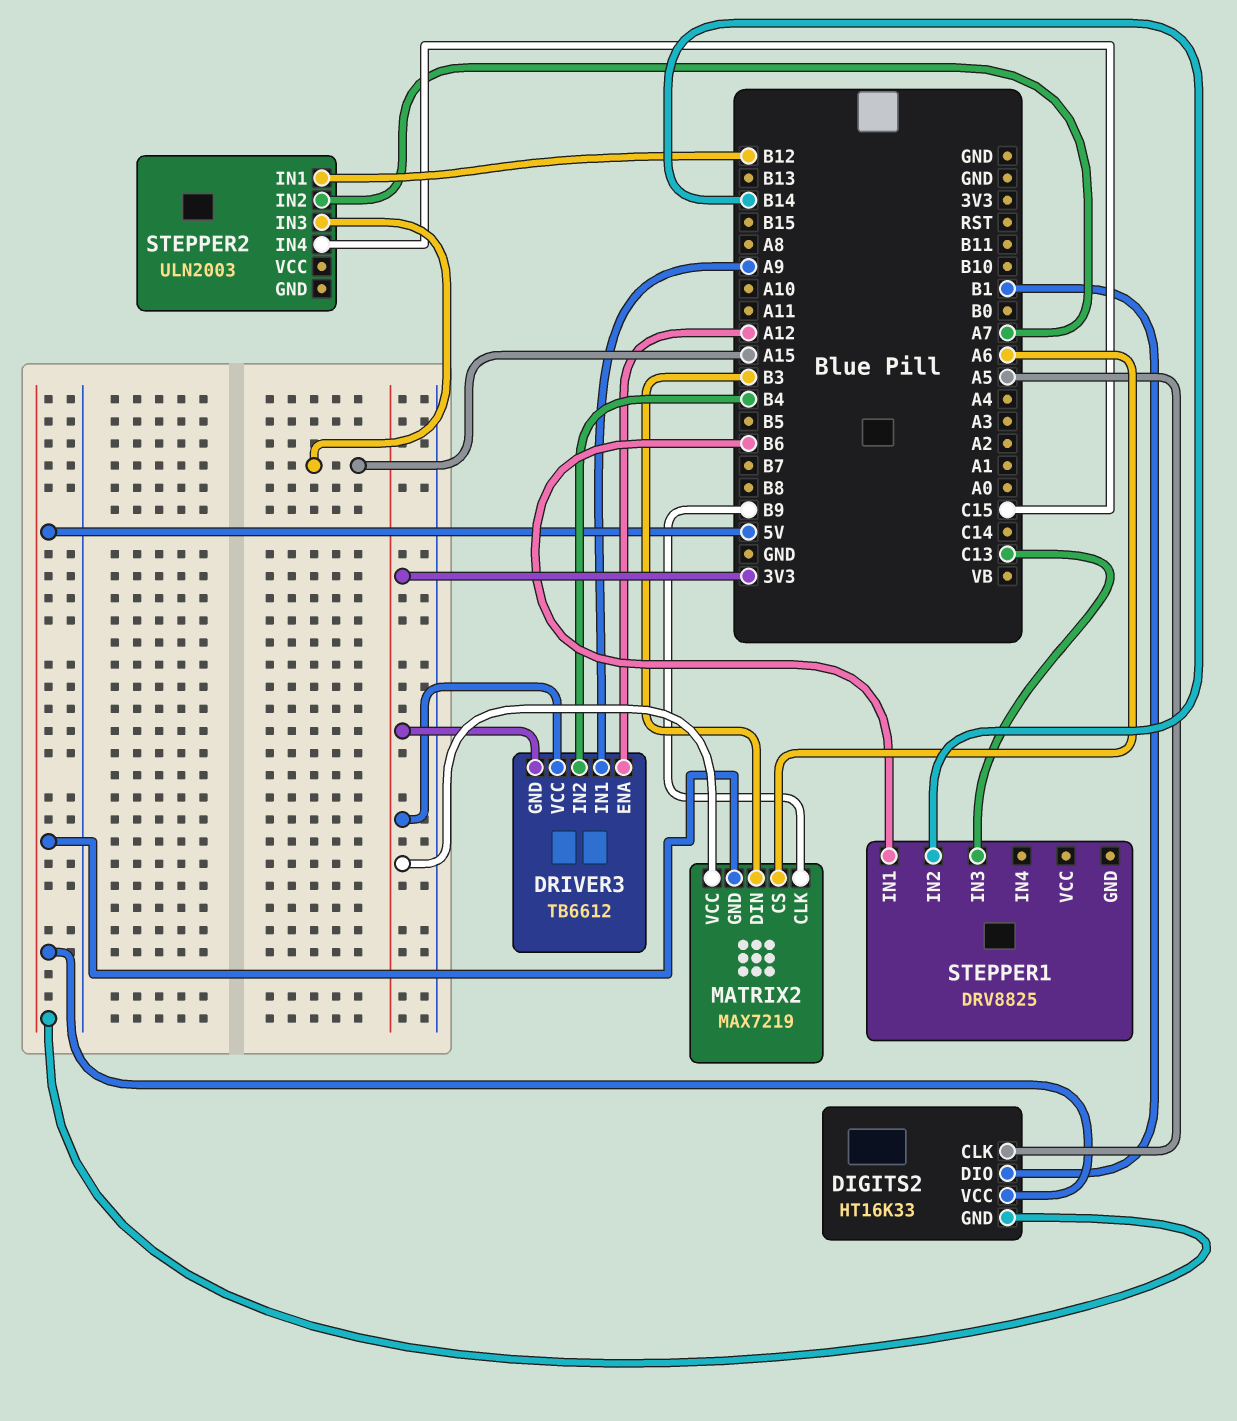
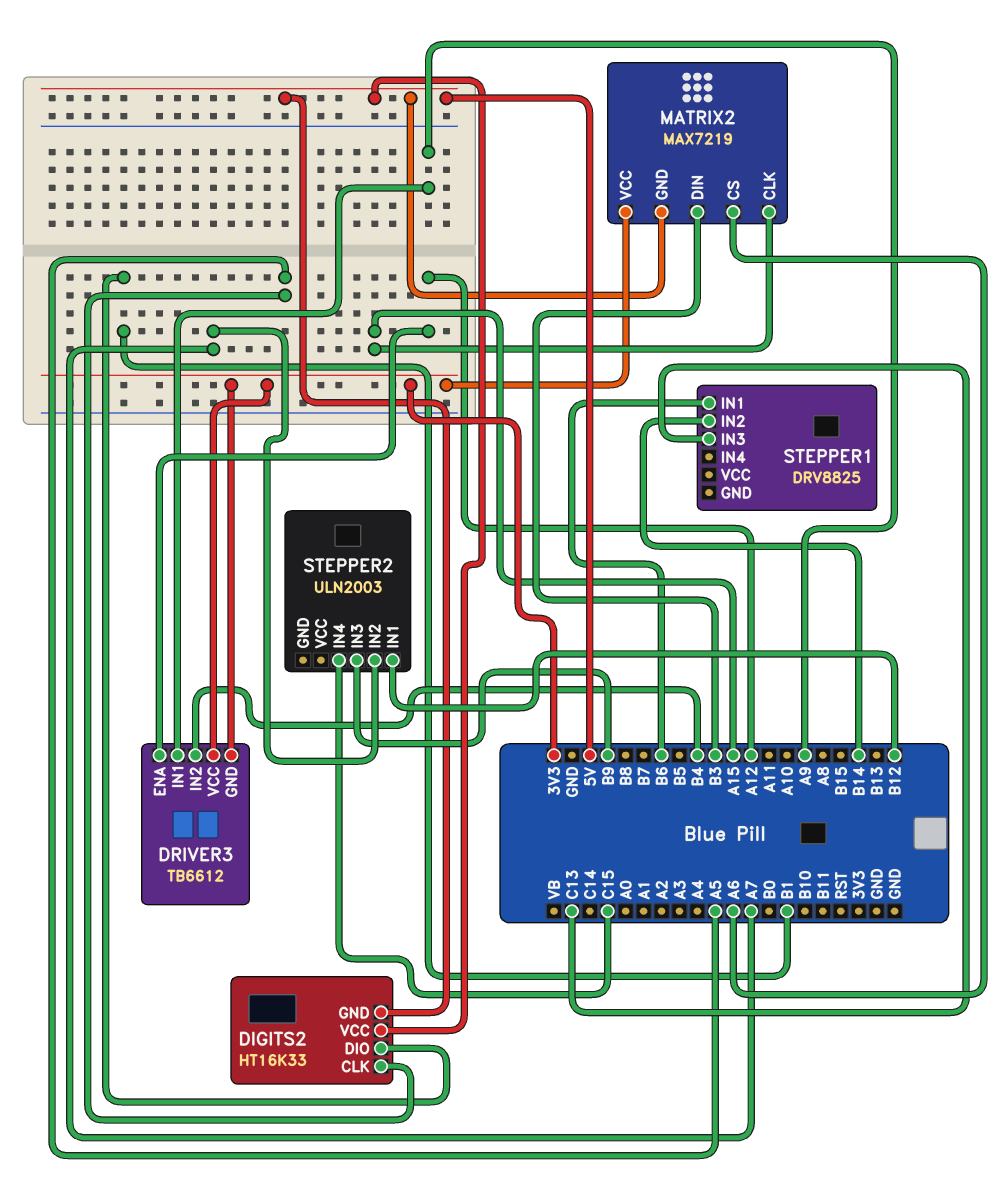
MATRIX2 pin CLK: B9 -> A15
STEPPER2 pin IN3: A15 -> B9

